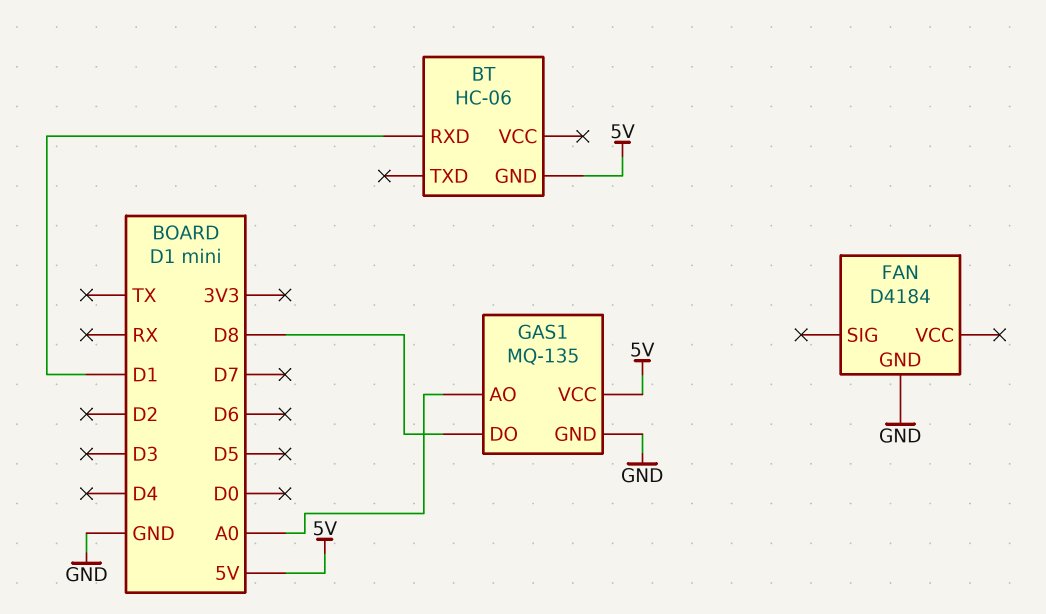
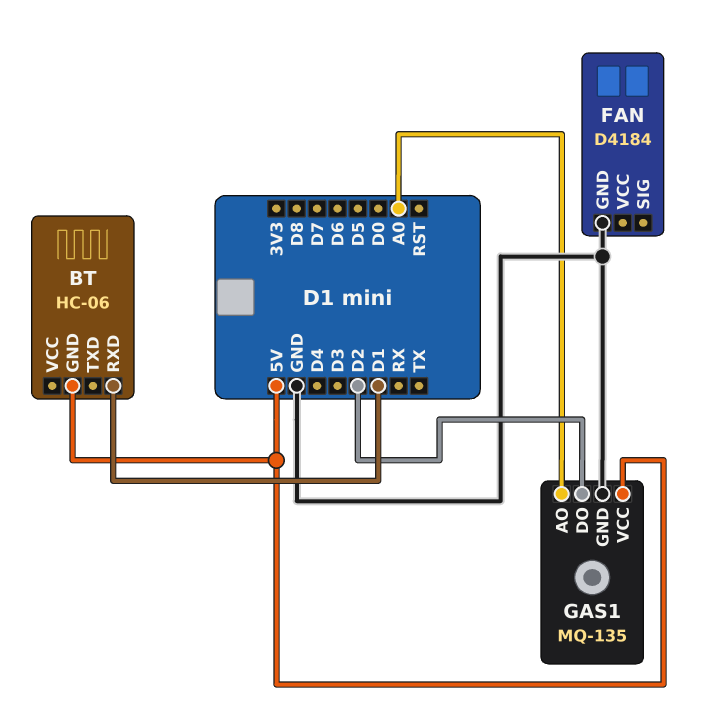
GAS1 pin DO: D8 -> D2

